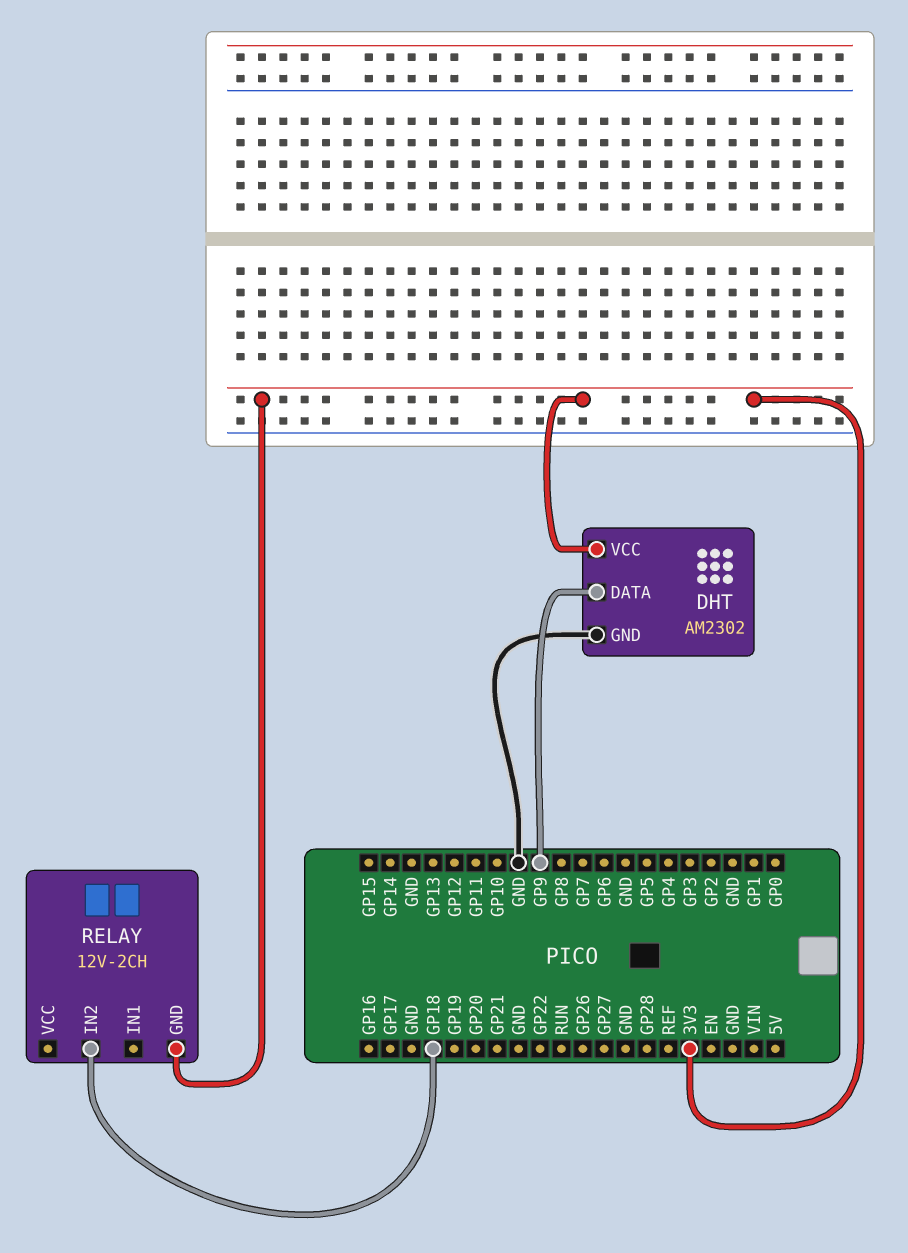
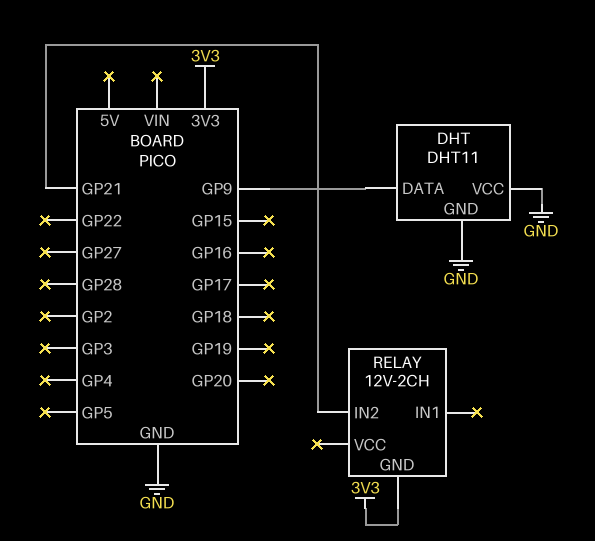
DHT: AM2302 -> DHT11
DHT pin VCC: 3V3 -> GND
RELAY pin IN2: GP18 -> GP21

